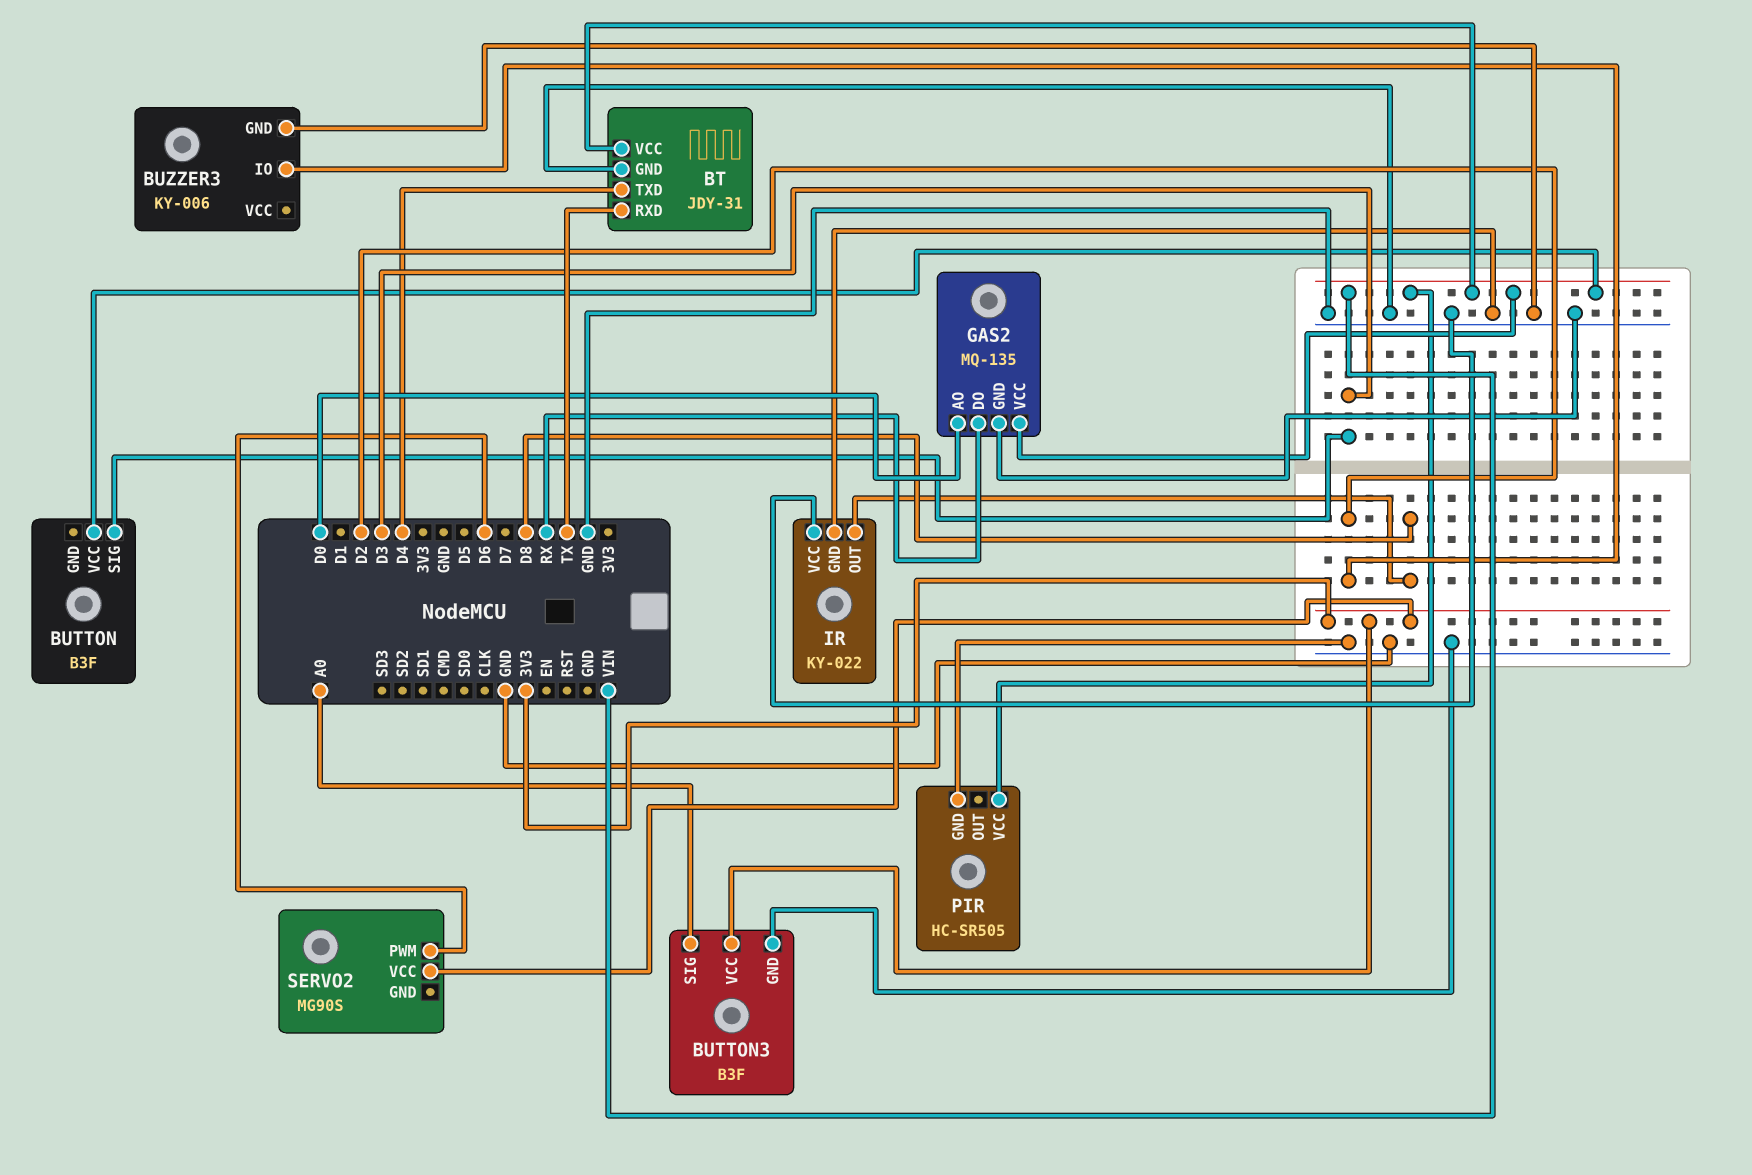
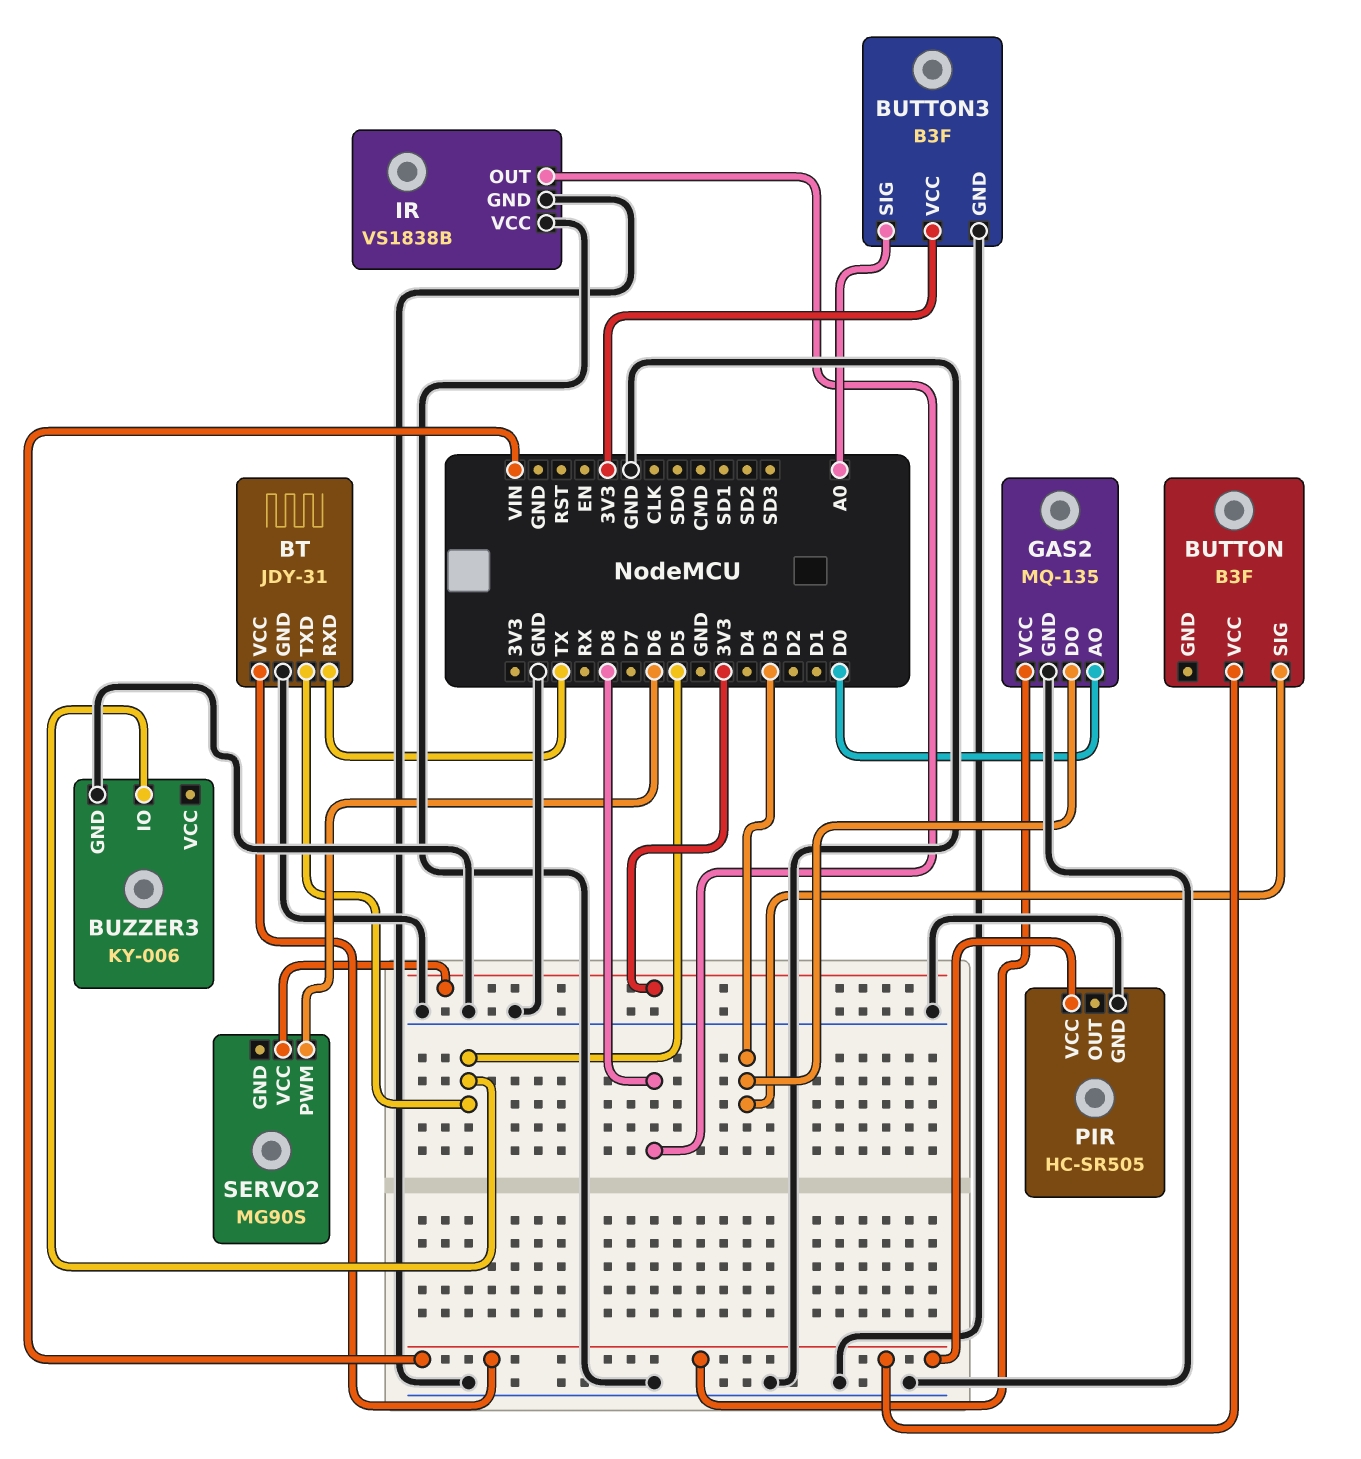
BT pin TXD: D4 -> D5
BUZZER3 pin IO: D2 -> D5
GAS2 pin DO: RX -> D3
IR: KY-022 -> VS1838B

